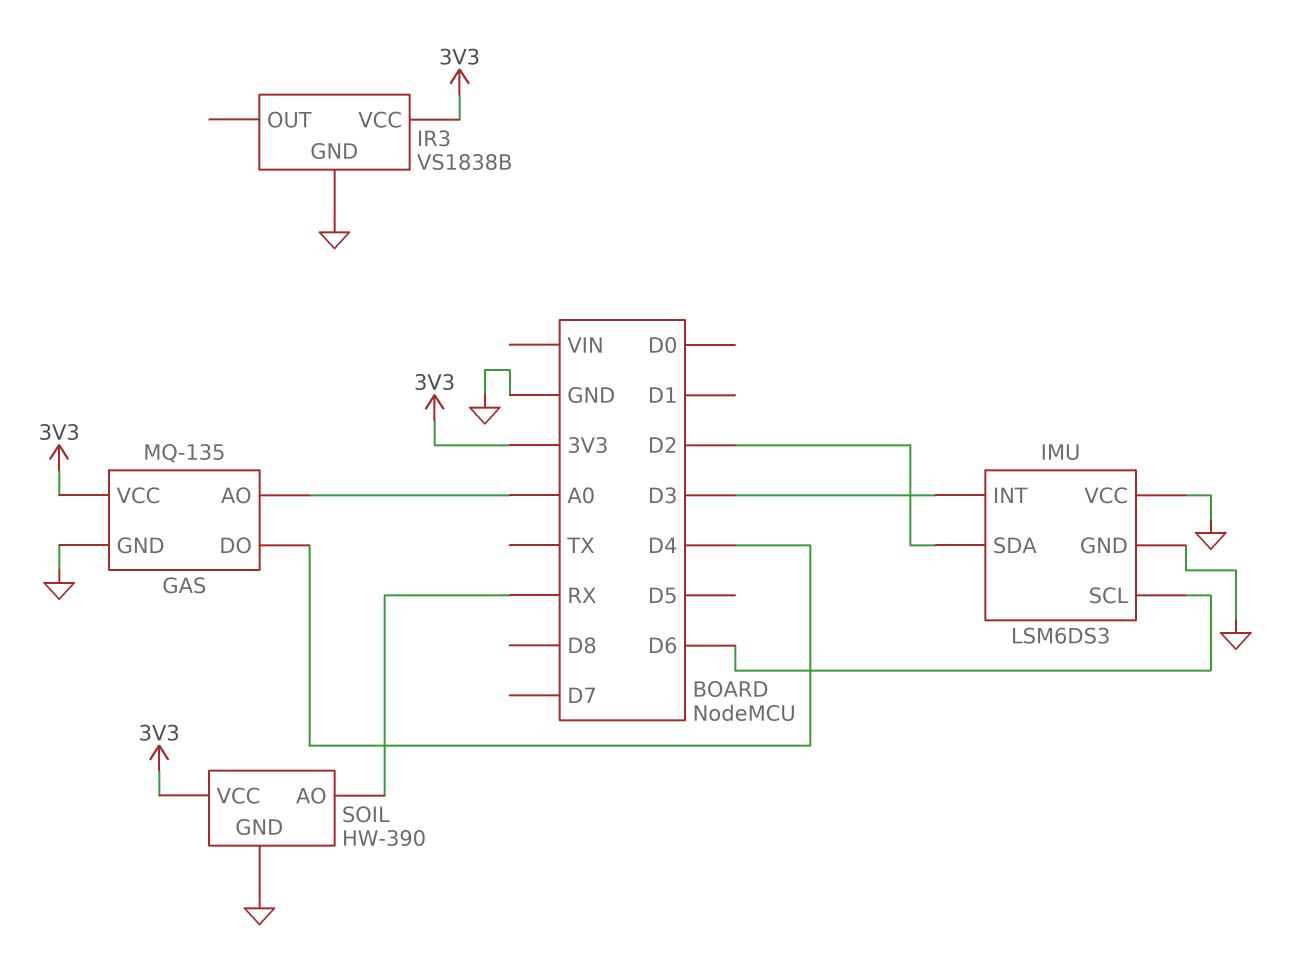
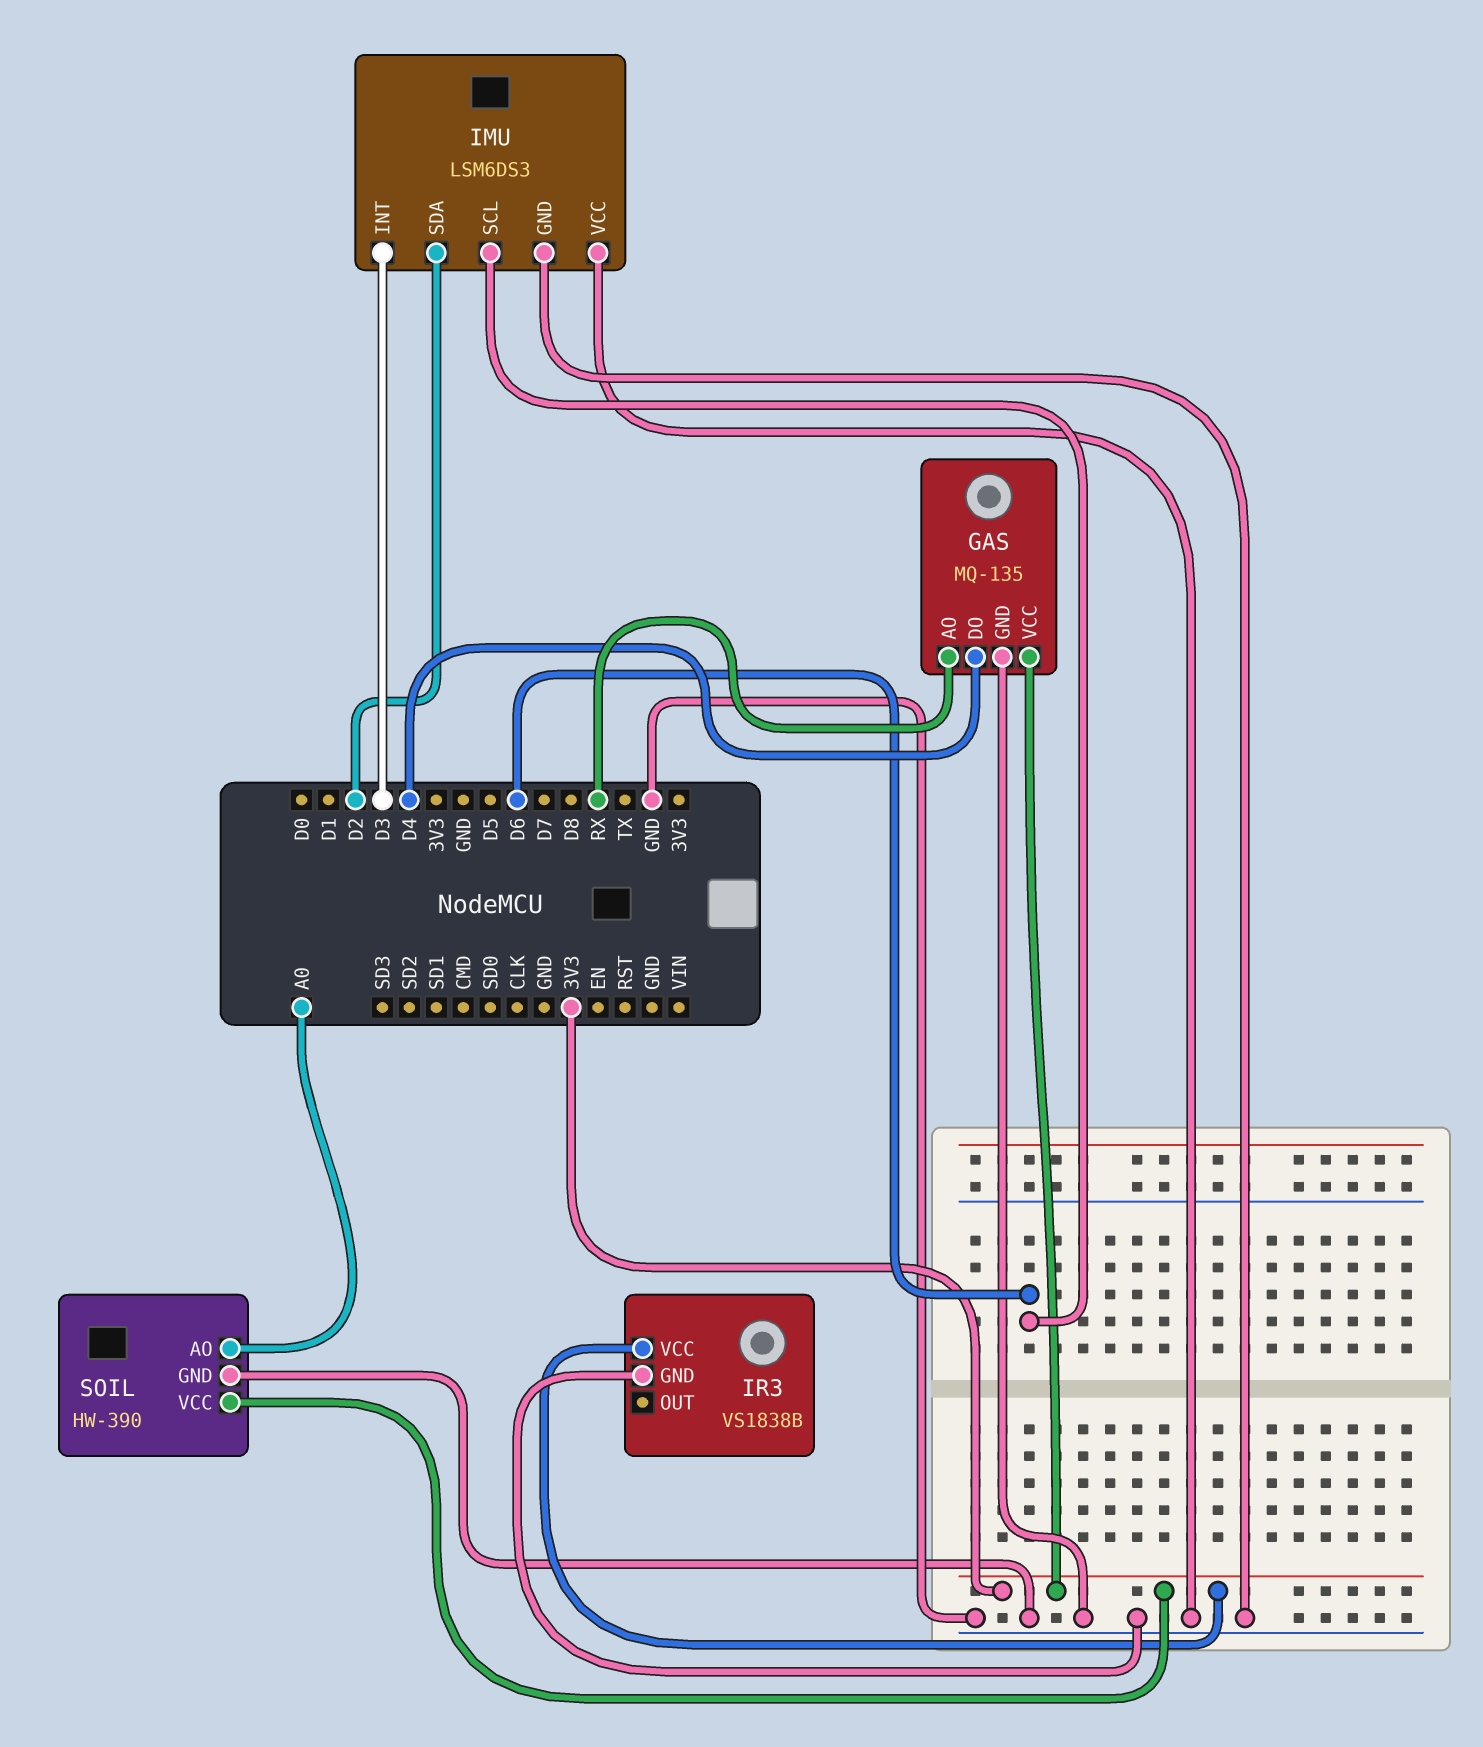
GAS pin AO: A0 -> RX
SOIL pin AO: RX -> A0

